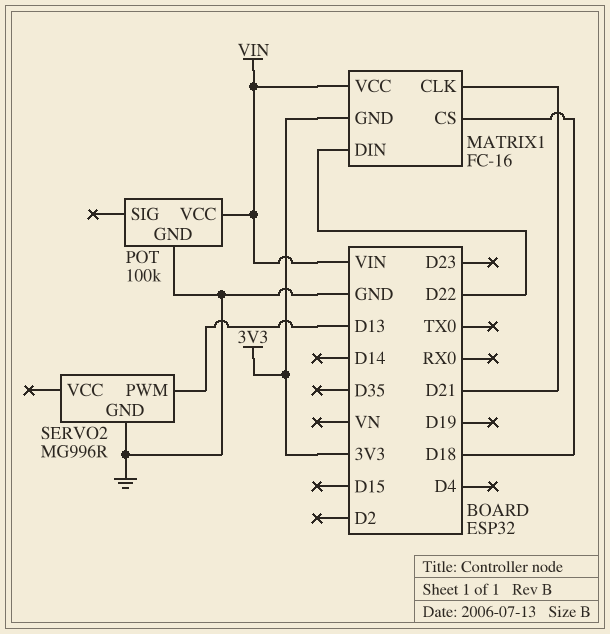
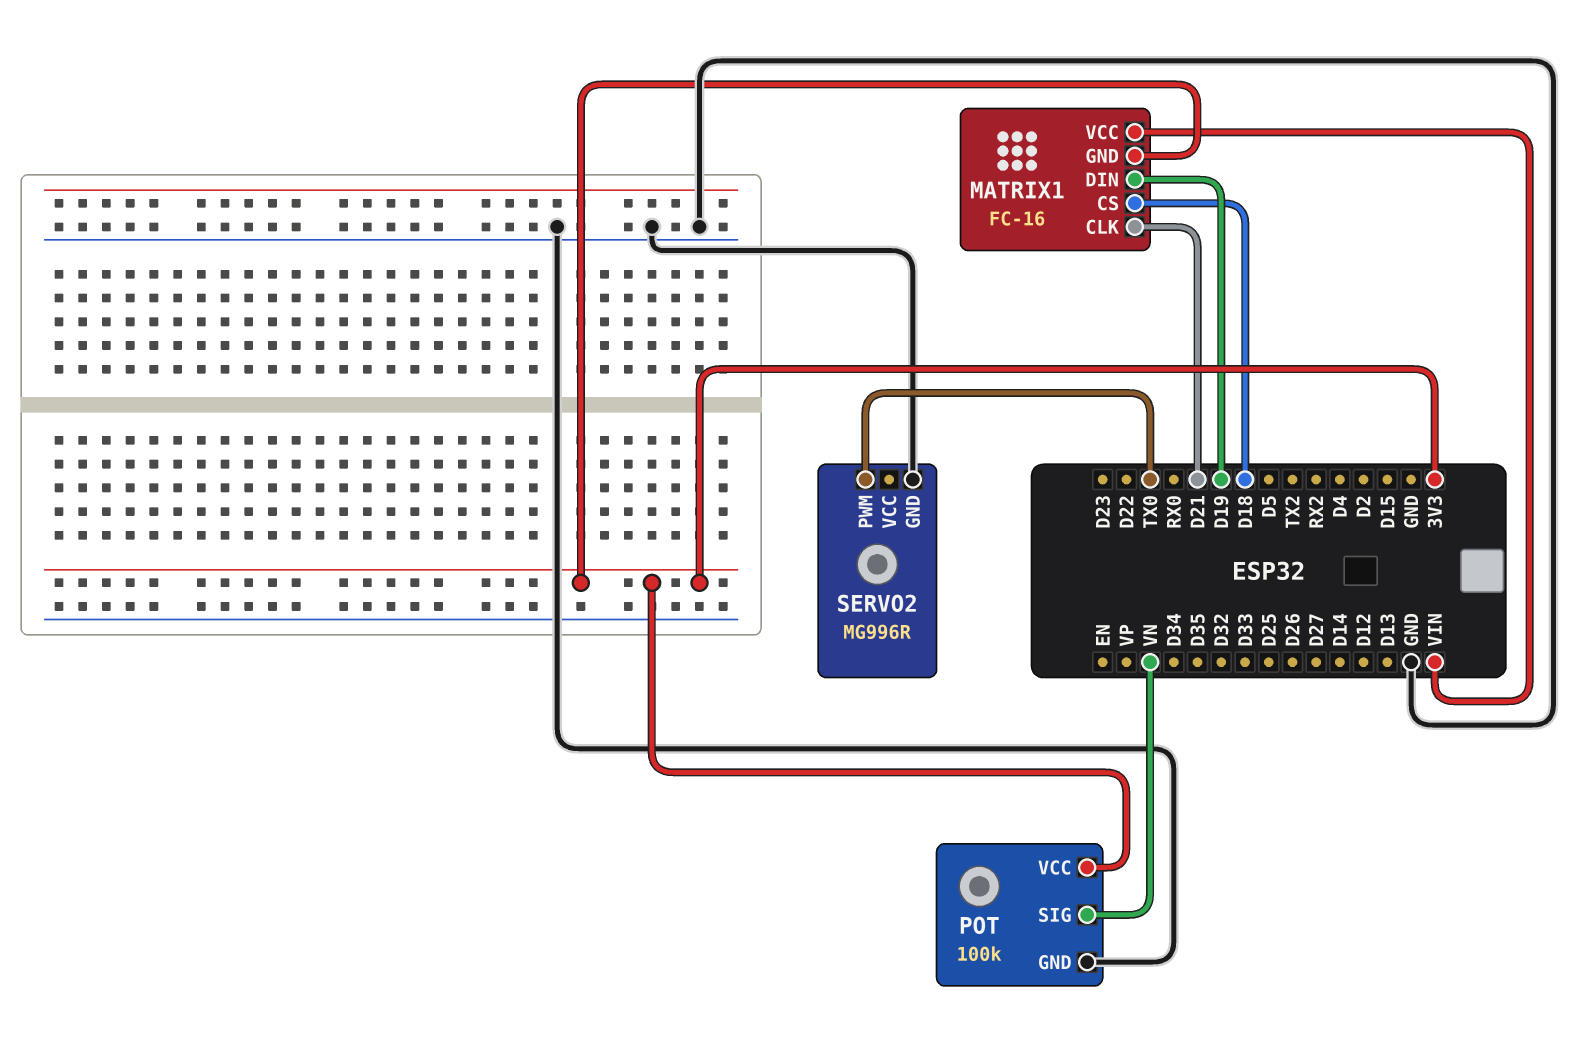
MATRIX1 pin DIN: D22 -> D19
POT pin SIG: none -> VN
POT pin VCC: VIN -> 3V3
SERVO2 pin PWM: D13 -> TX0

